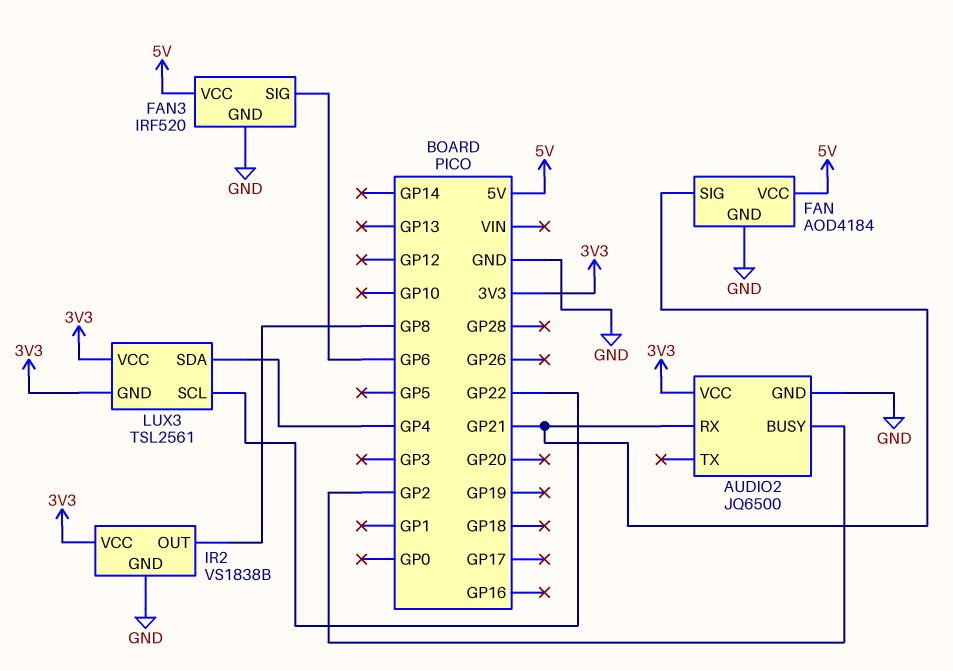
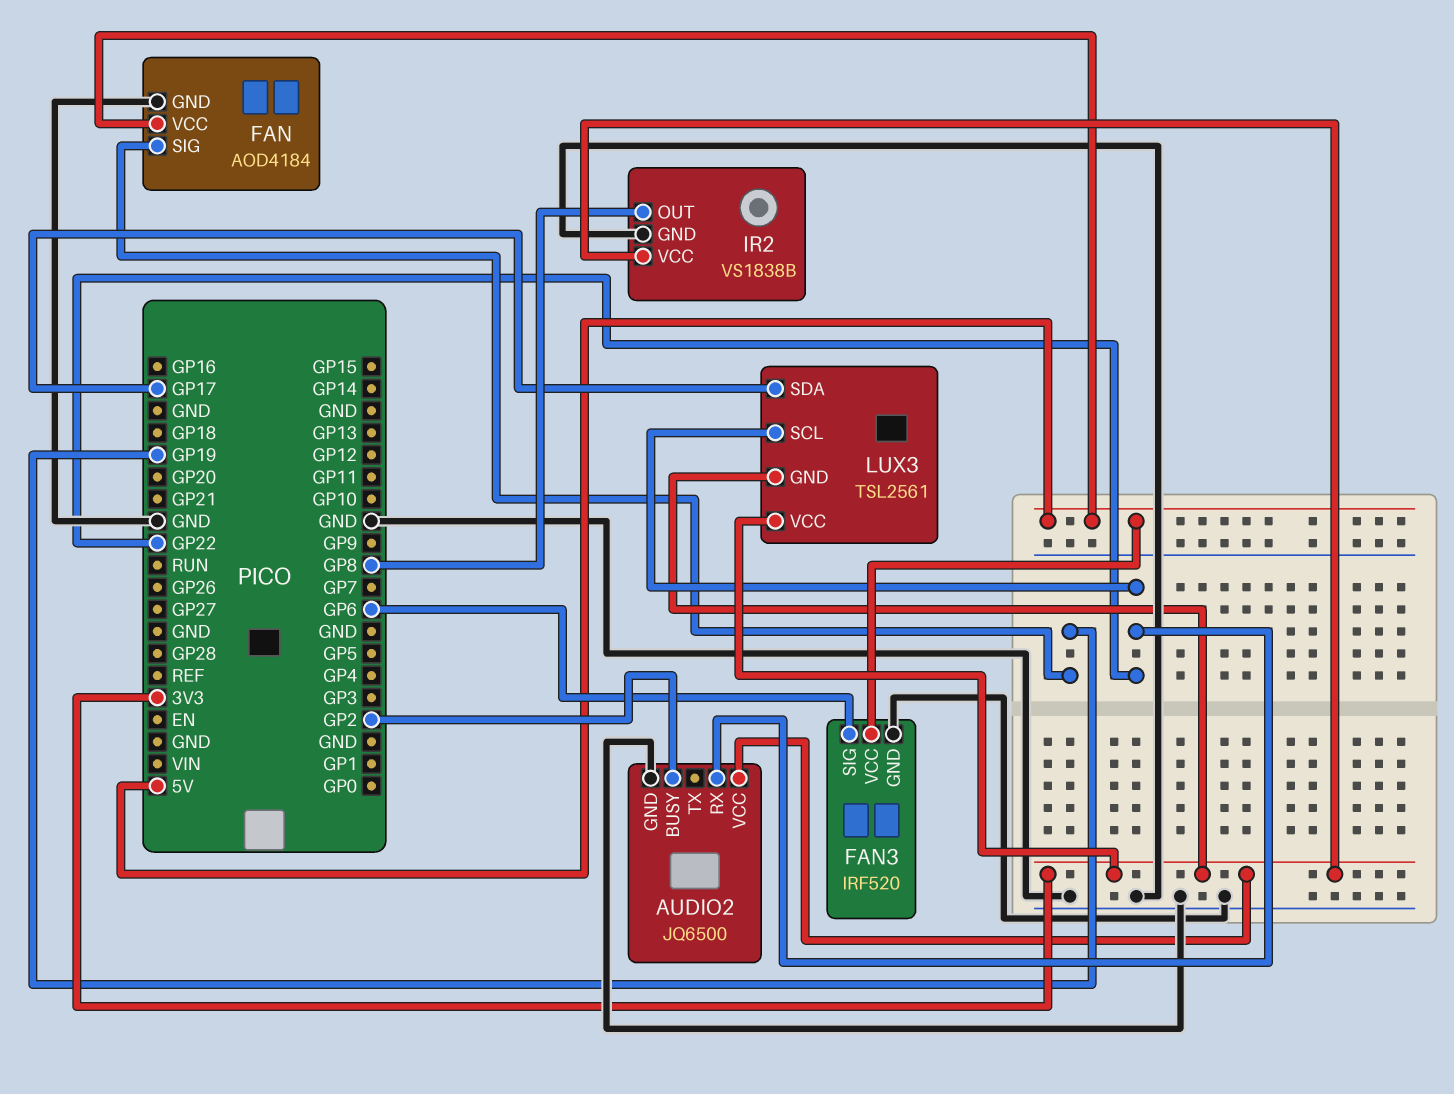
AUDIO2 pin RX: GP21 -> GP22
FAN pin SIG: GP21 -> GP19
LUX3 pin SDA: GP4 -> GP17

